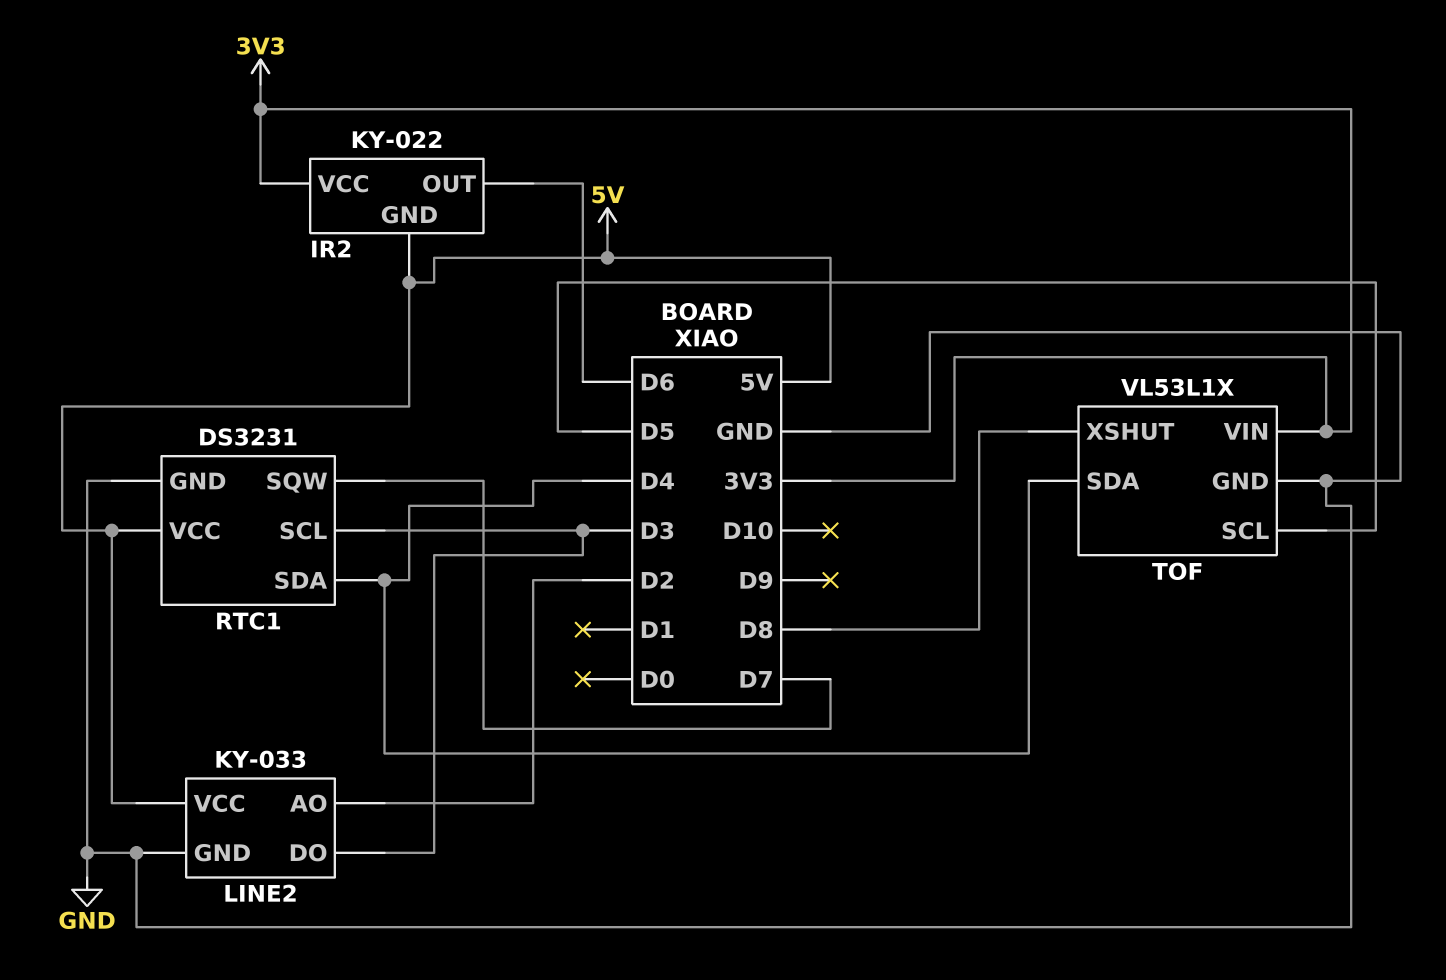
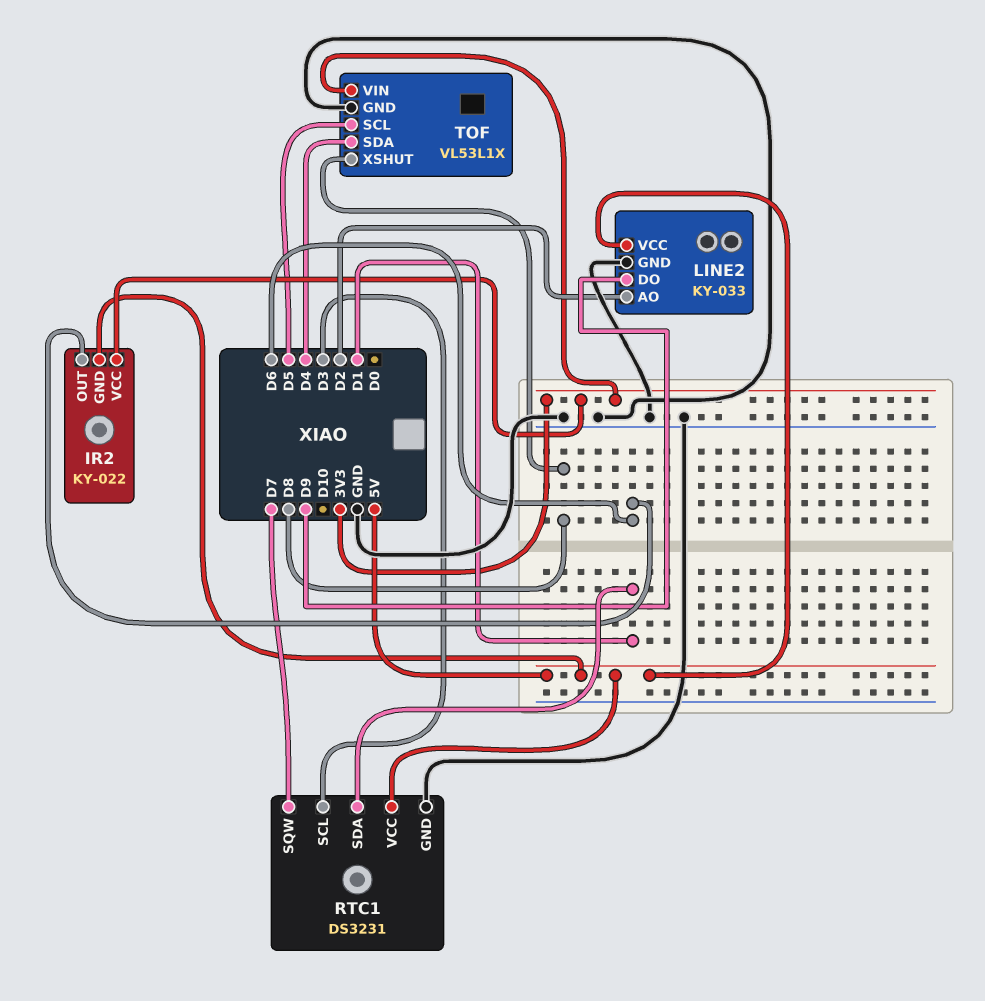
LINE2 pin DO: D3 -> D9
RTC1 pin SDA: D4 -> D1

